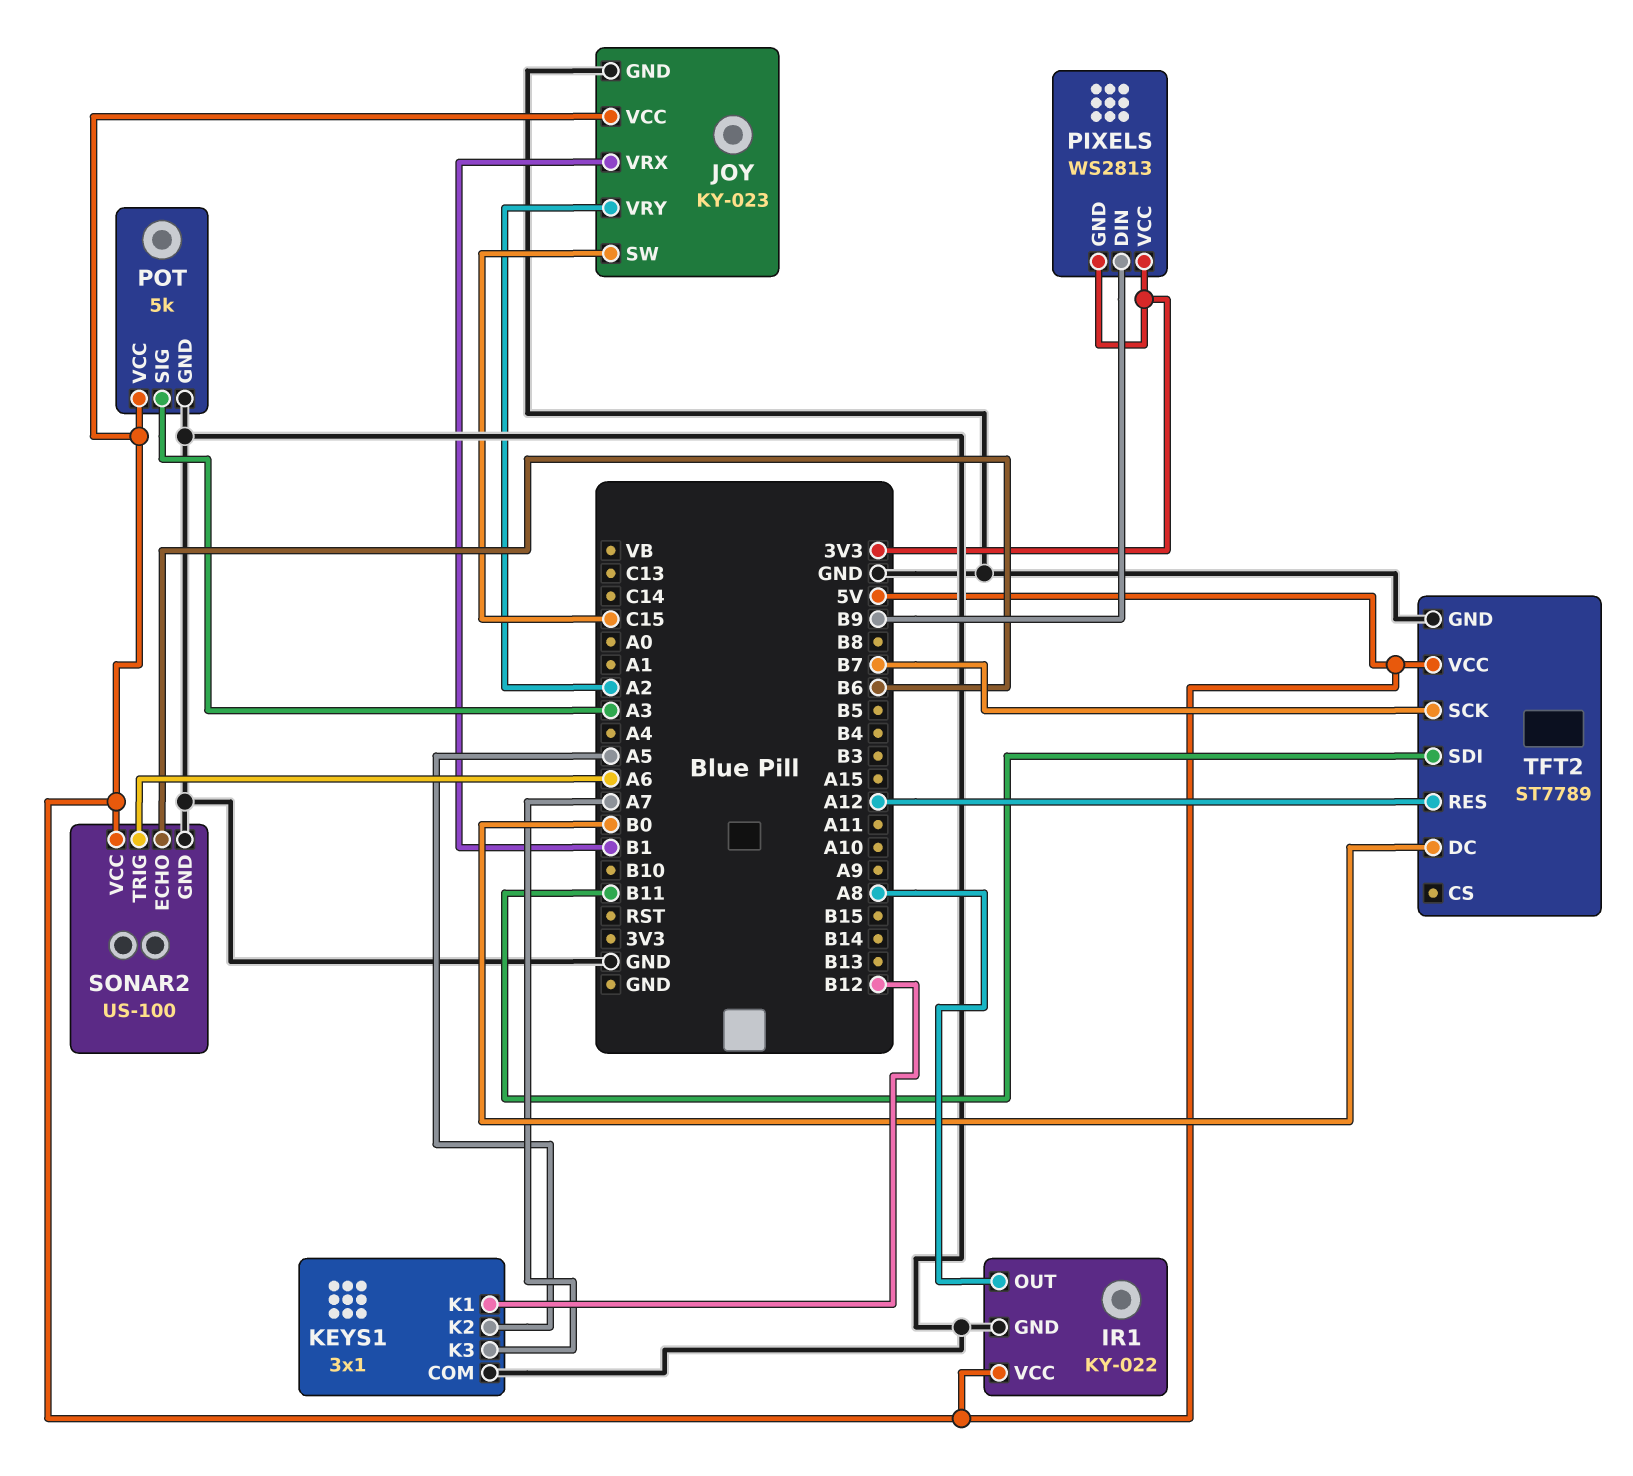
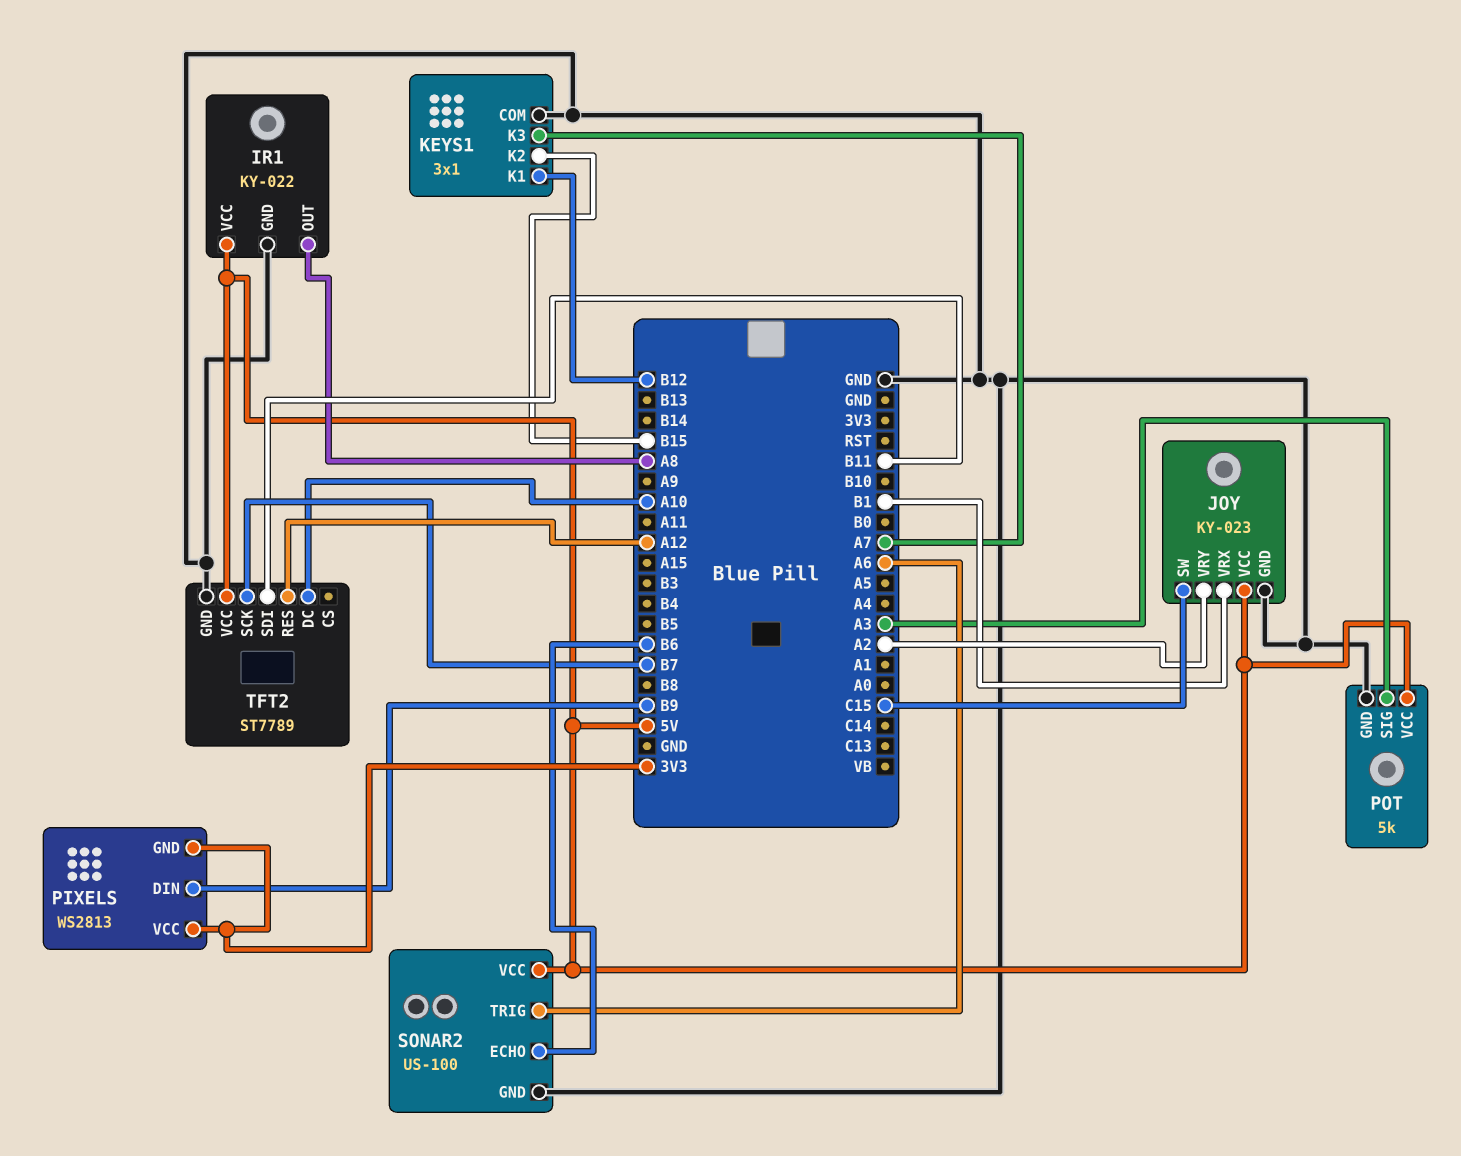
KEYS1 pin K2: A5 -> B15
TFT2 pin DC: B0 -> A10

